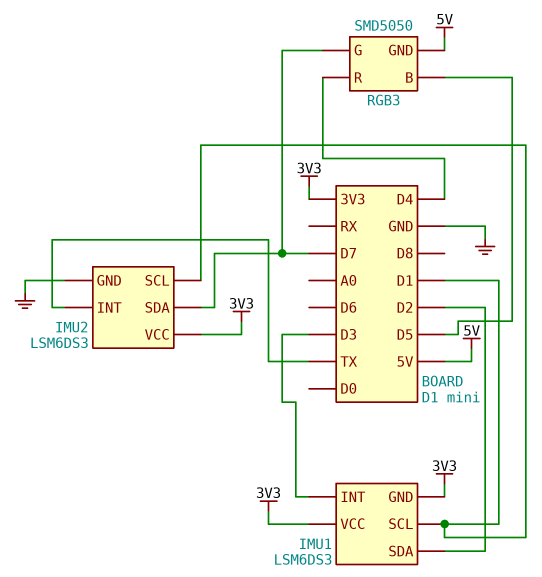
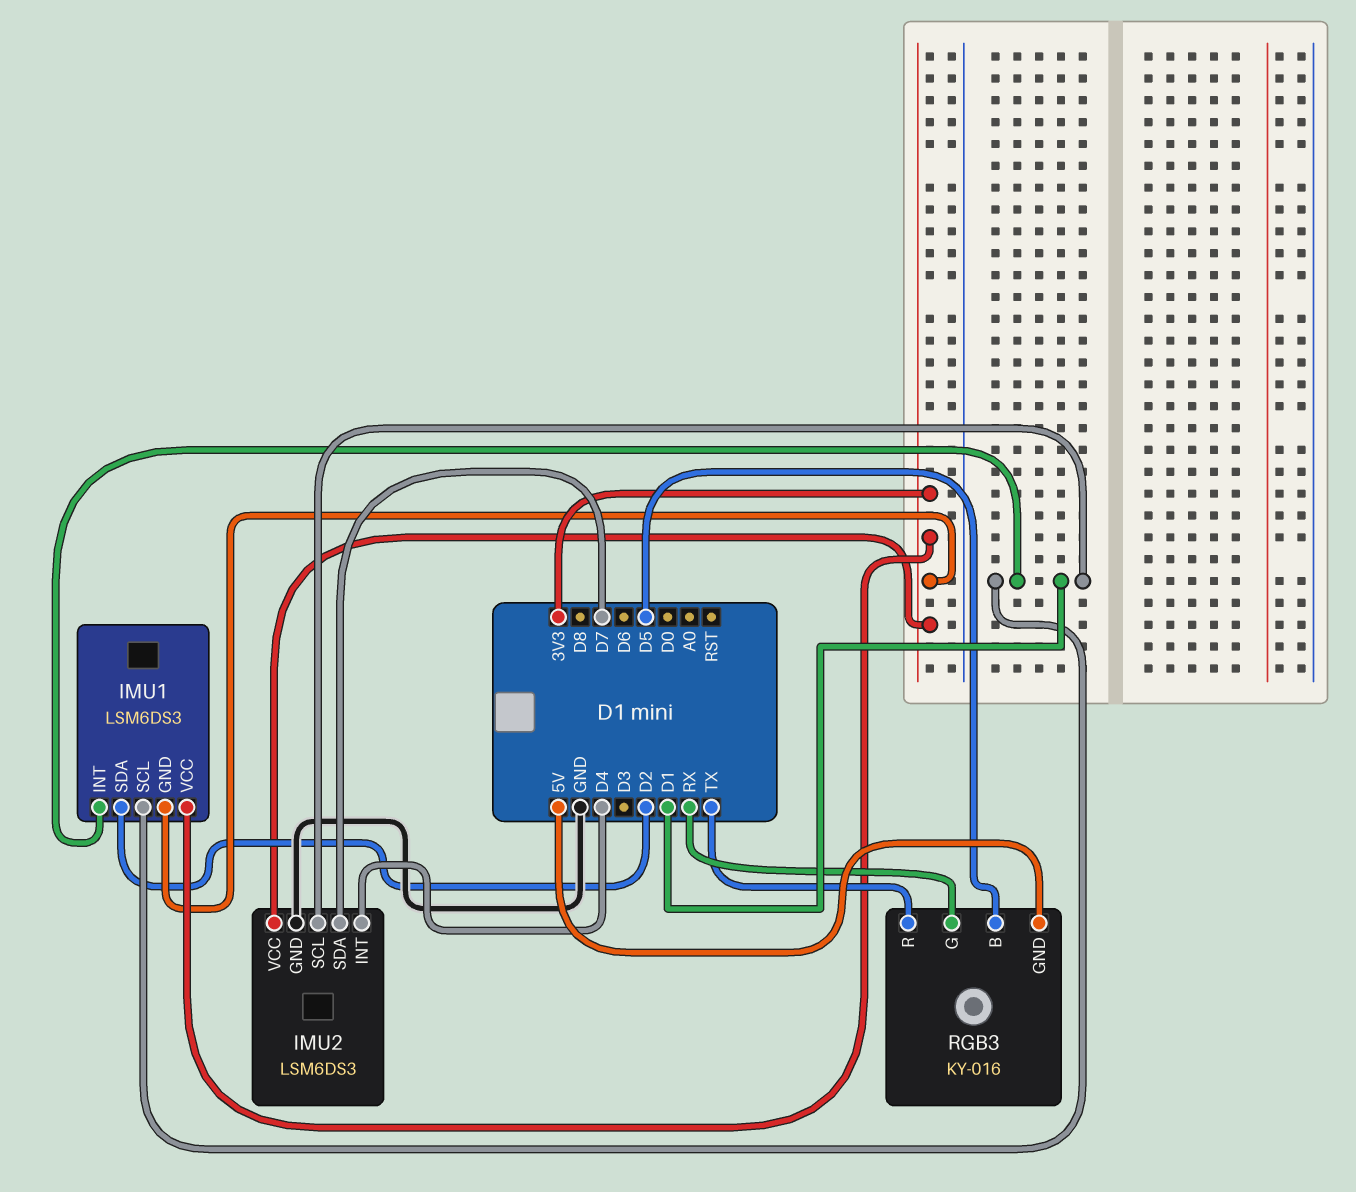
IMU1 pin INT: D3 -> D1
IMU2 pin INT: TX -> D4
RGB3: SMD5050 -> KY-016
RGB3 pin G: D7 -> RX
RGB3 pin R: D4 -> TX

